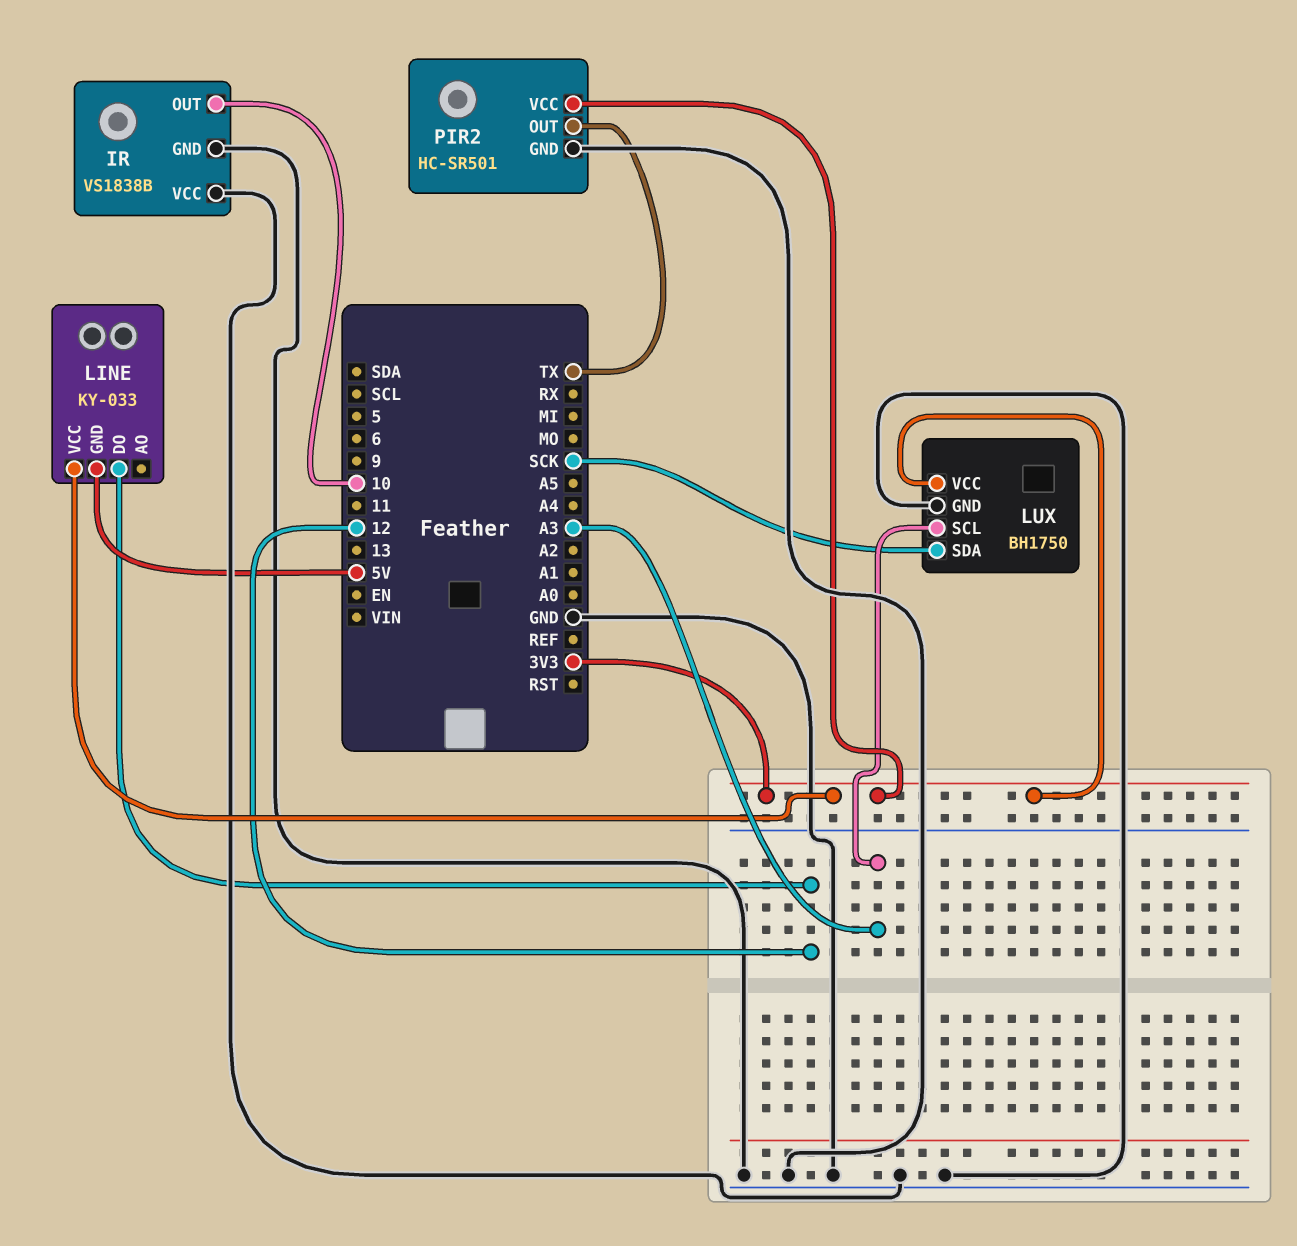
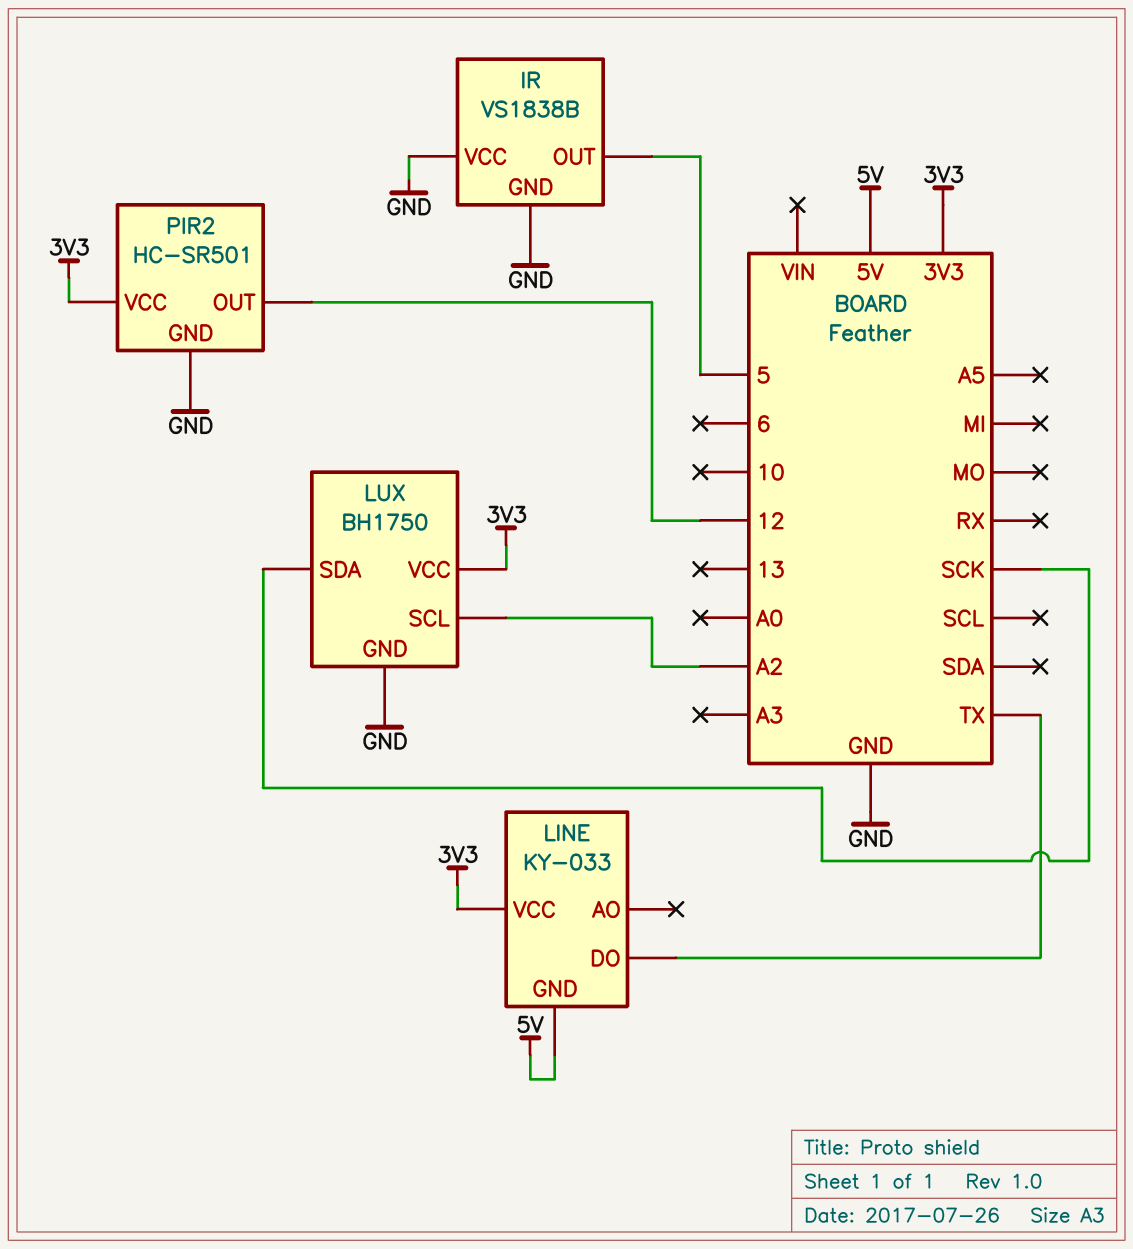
IR pin OUT: 10 -> 5
LINE pin DO: 12 -> TX
LUX pin SCL: A3 -> A2
PIR2 pin OUT: TX -> 12

